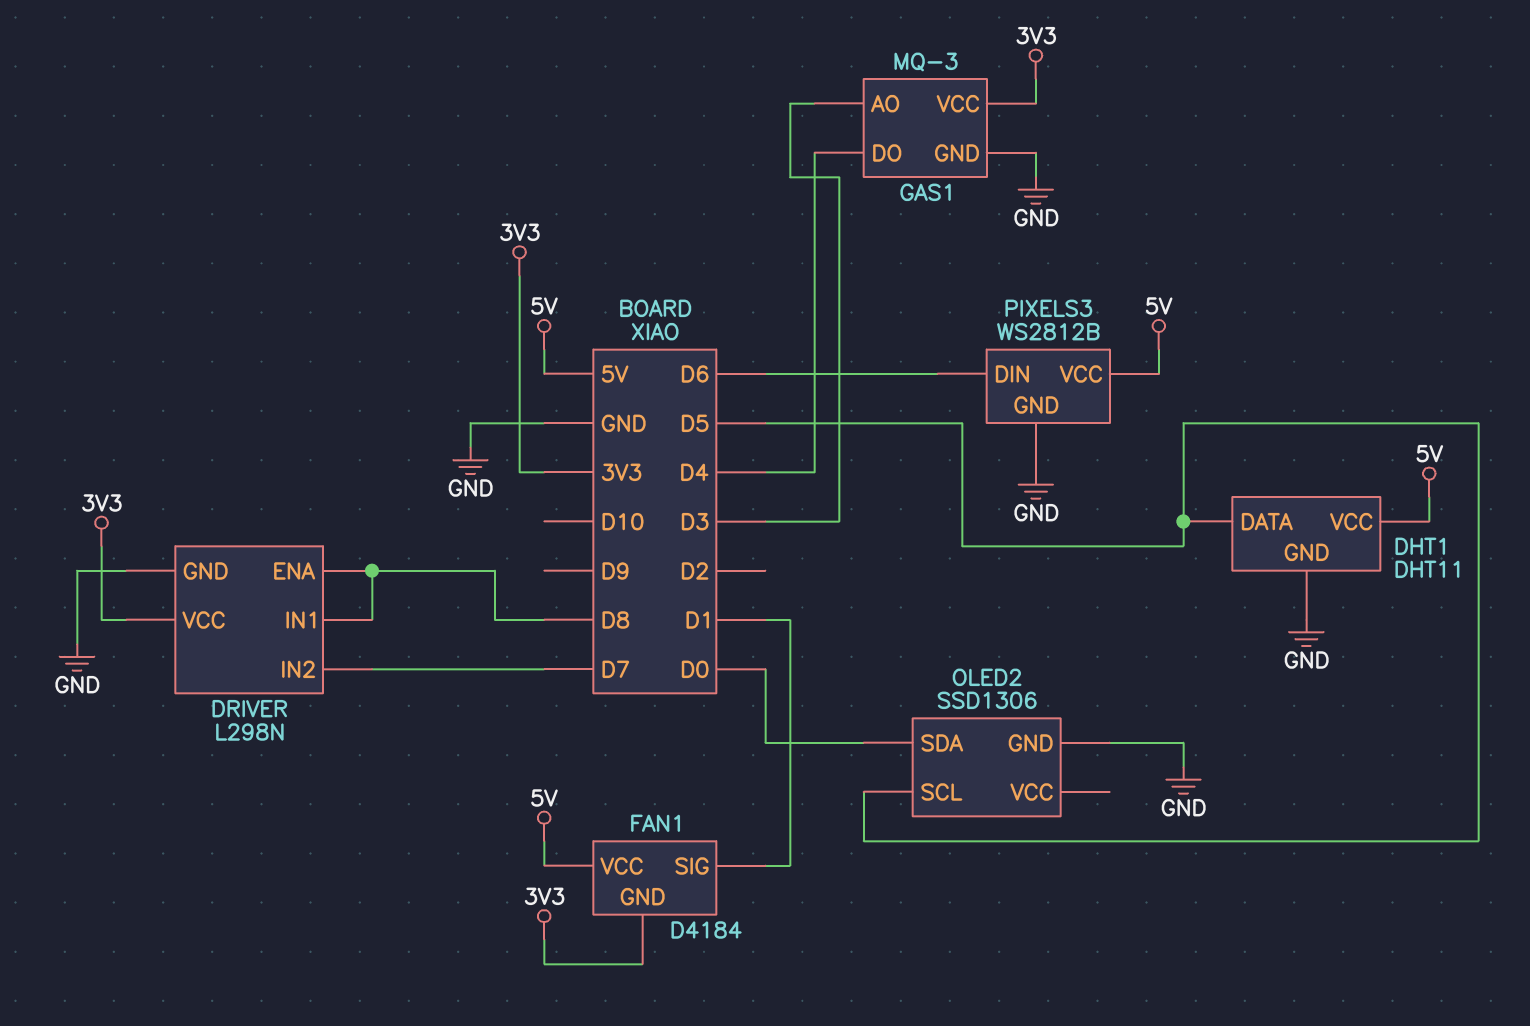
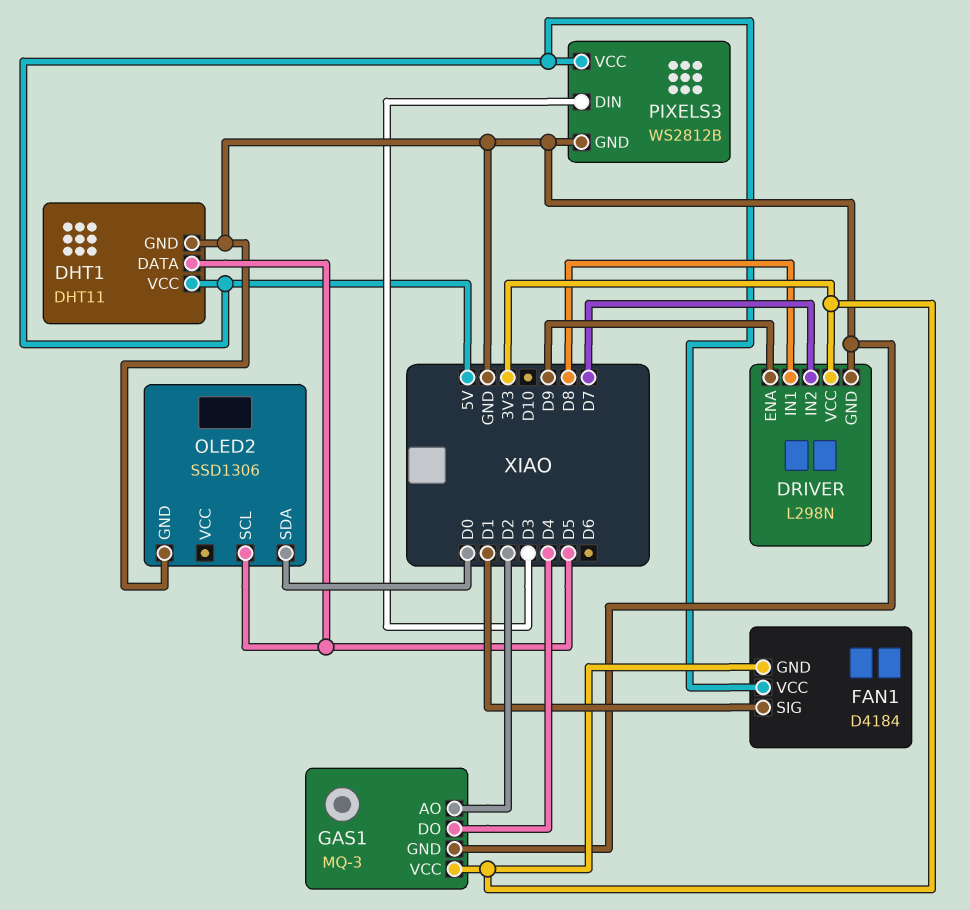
DRIVER pin ENA: D8 -> D9
GAS1 pin AO: D3 -> D2
PIXELS3 pin DIN: D6 -> D3

